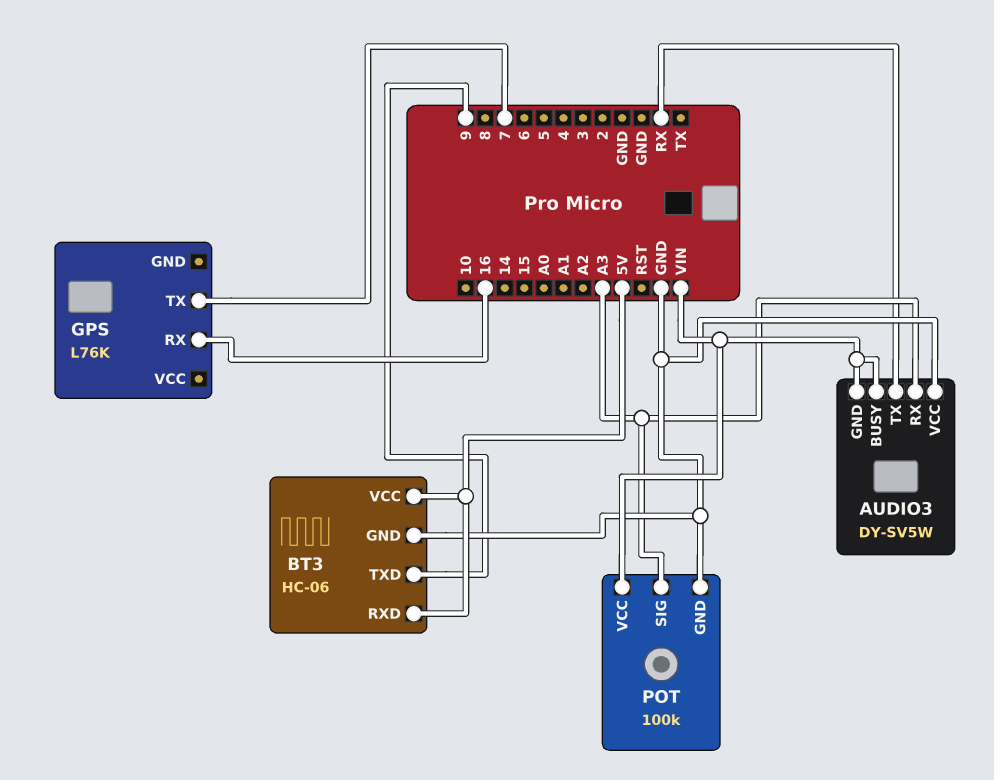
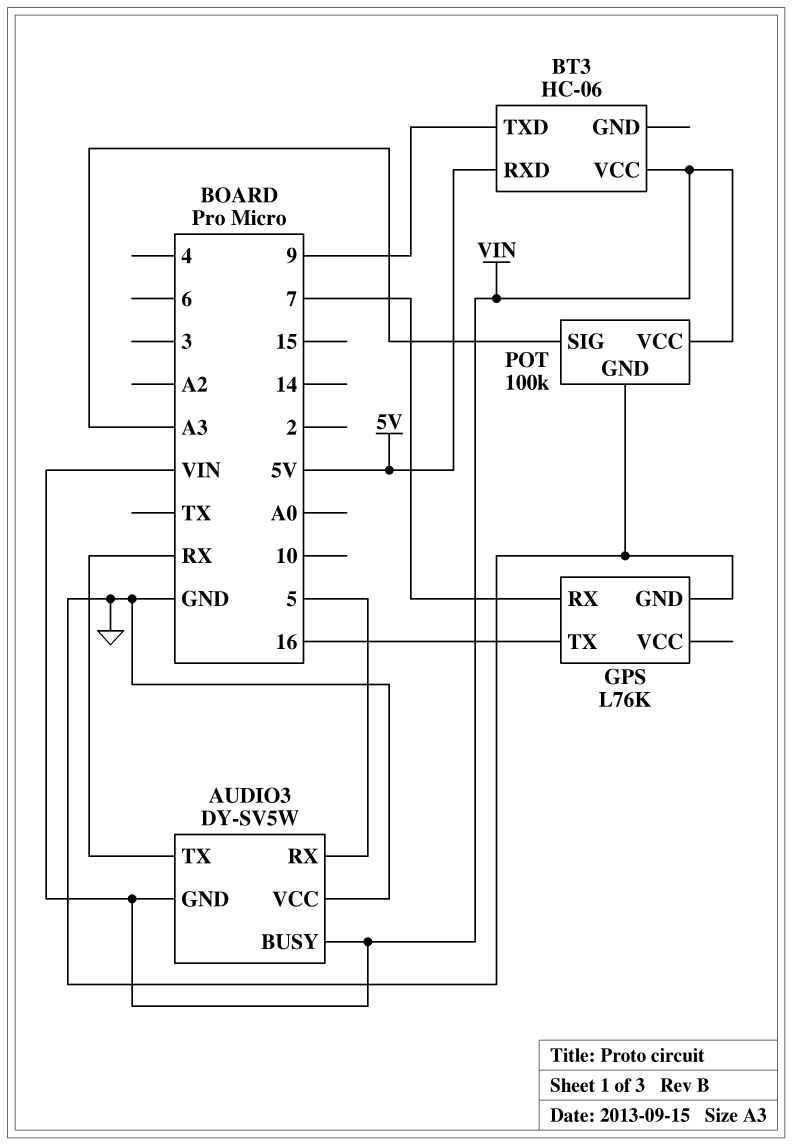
AUDIO3 pin RX: A3 -> 5
BT3 pin GND: GND -> none
BT3 pin VCC: 5V -> VIN
GPS pin GND: none -> GND
GPS pin RX: 16 -> 7
GPS pin TX: 7 -> 16

